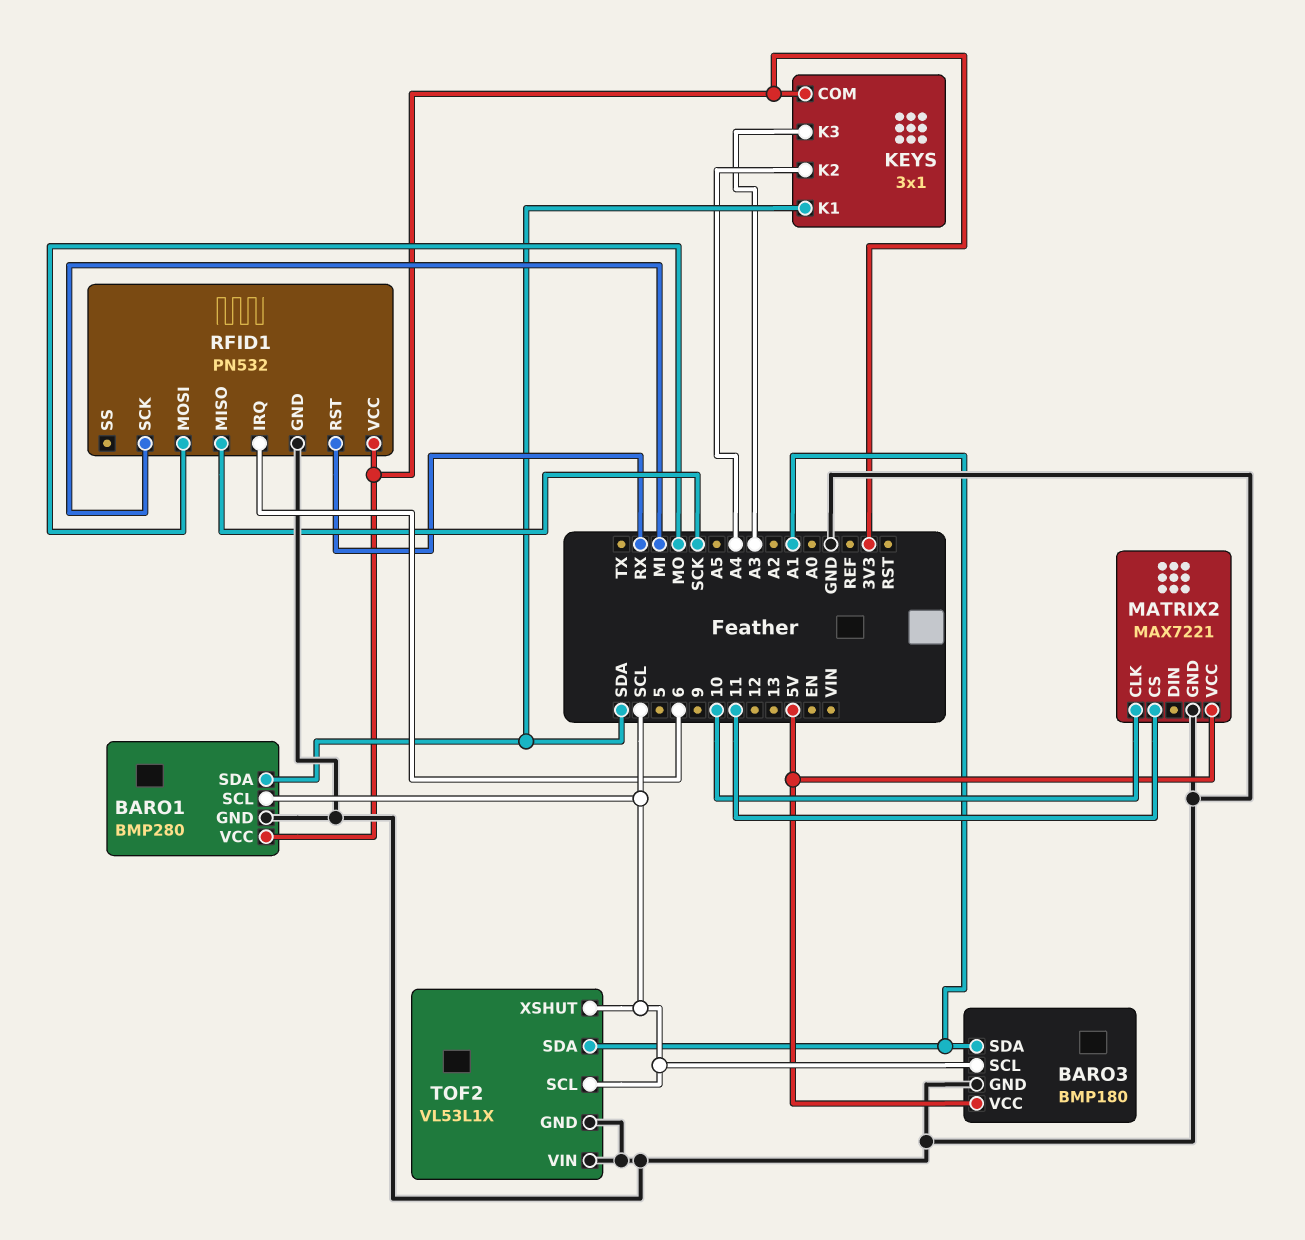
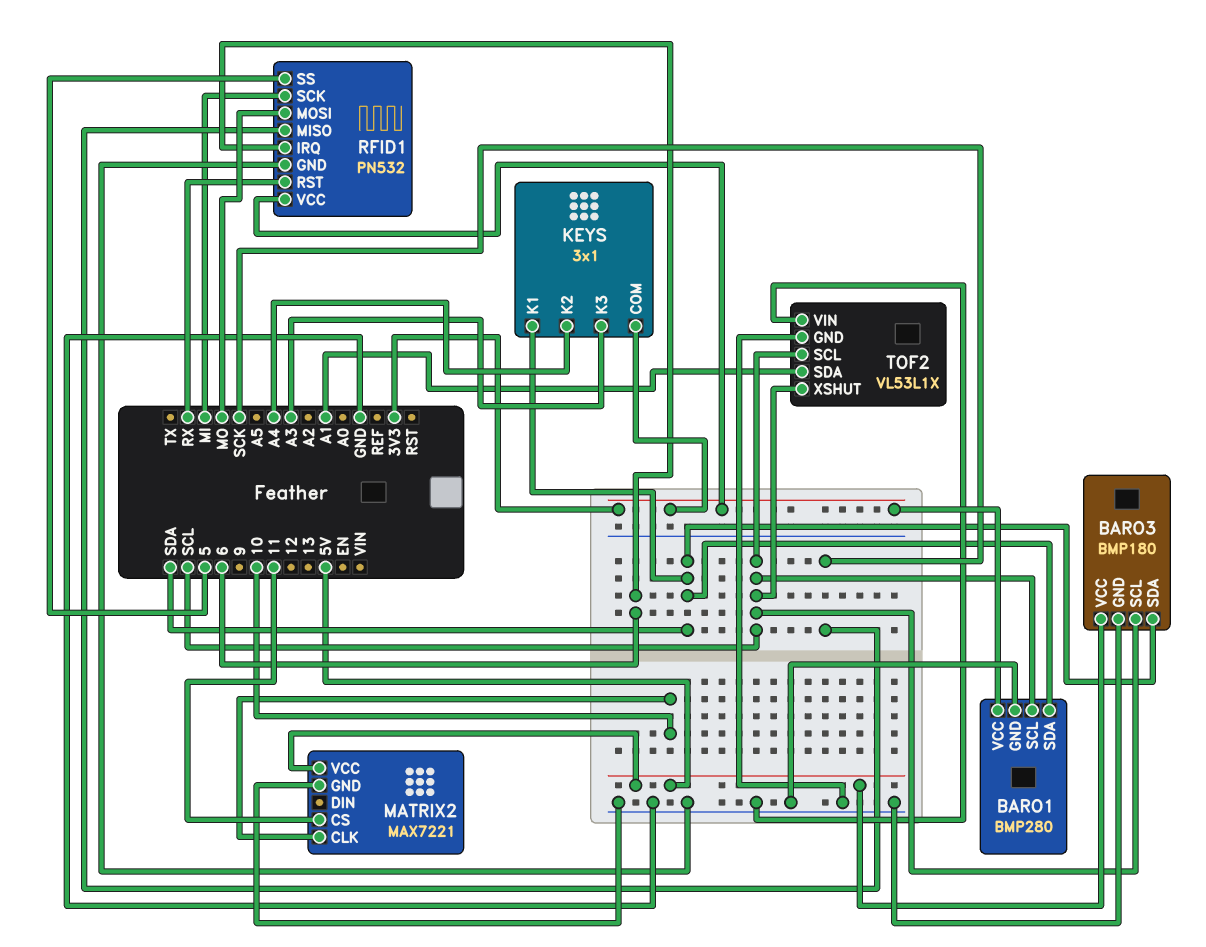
BARO3 pin SDA: A1 -> SDA
RFID1 pin SS: none -> 5

